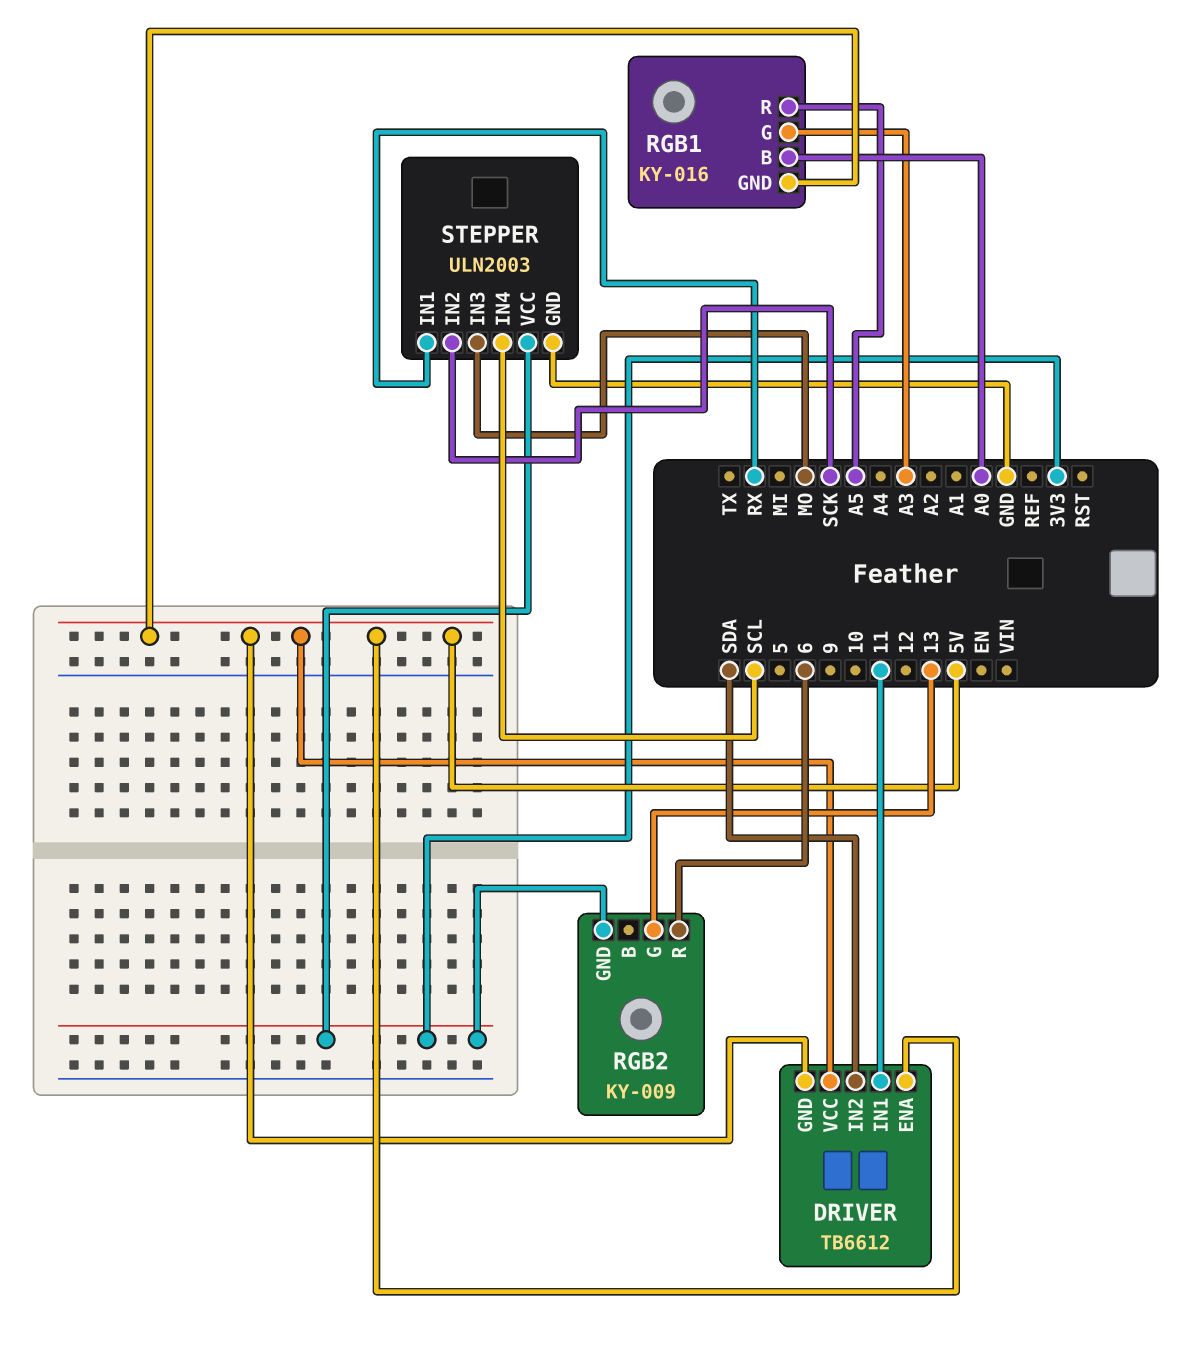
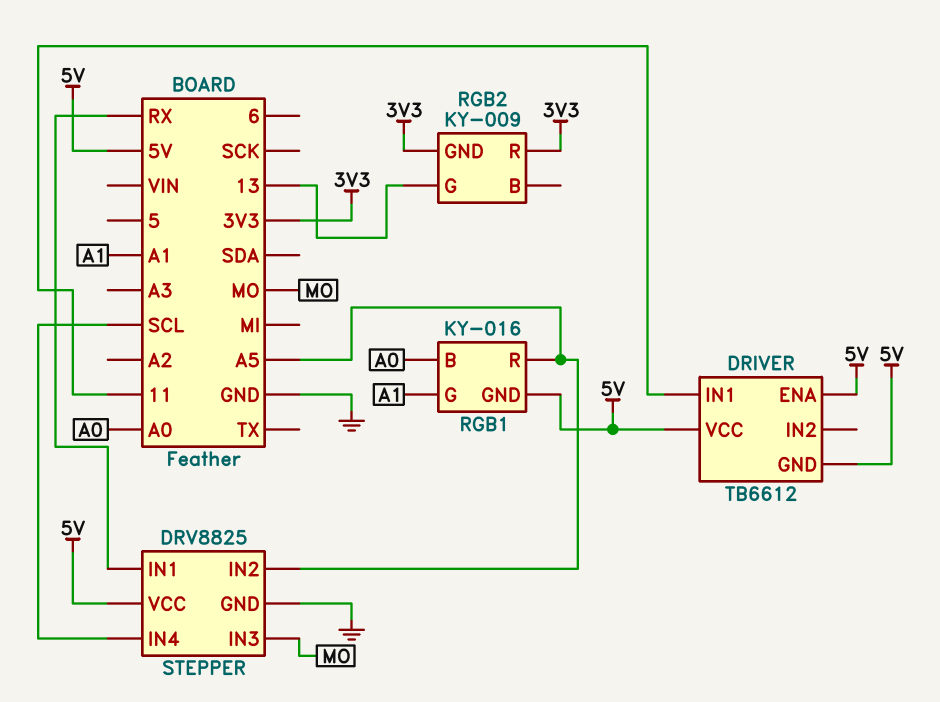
DRIVER pin IN2: SDA -> none
RGB1 pin G: A3 -> A1
RGB2 pin R: 6 -> 3V3
STEPPER: ULN2003 -> DRV8825
STEPPER pin IN2: SCK -> A5
STEPPER pin VCC: 3V3 -> 5V

